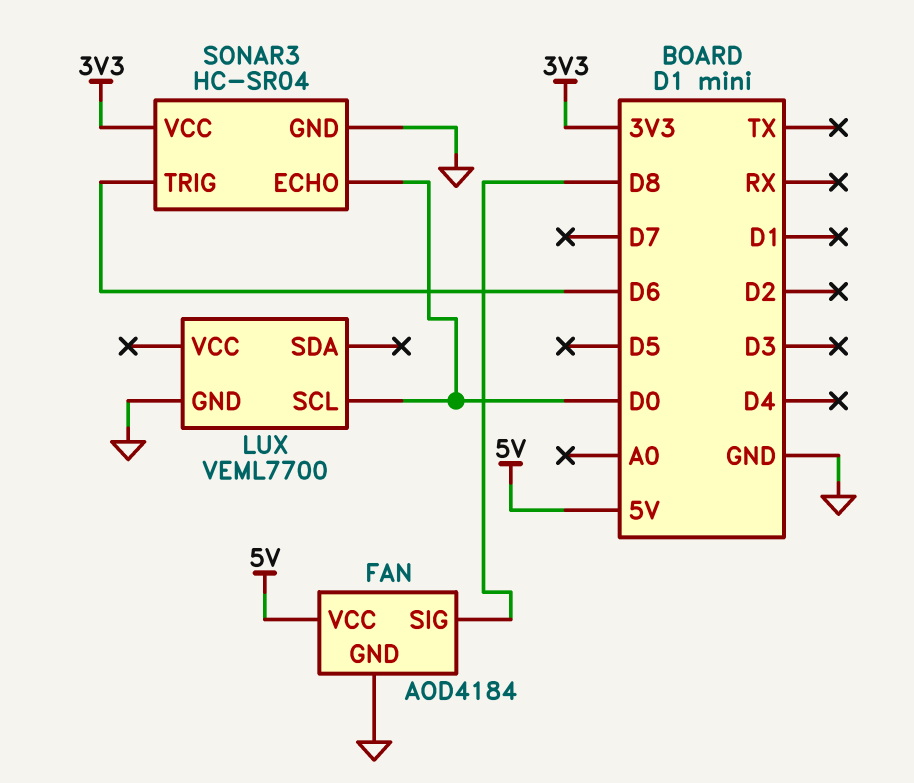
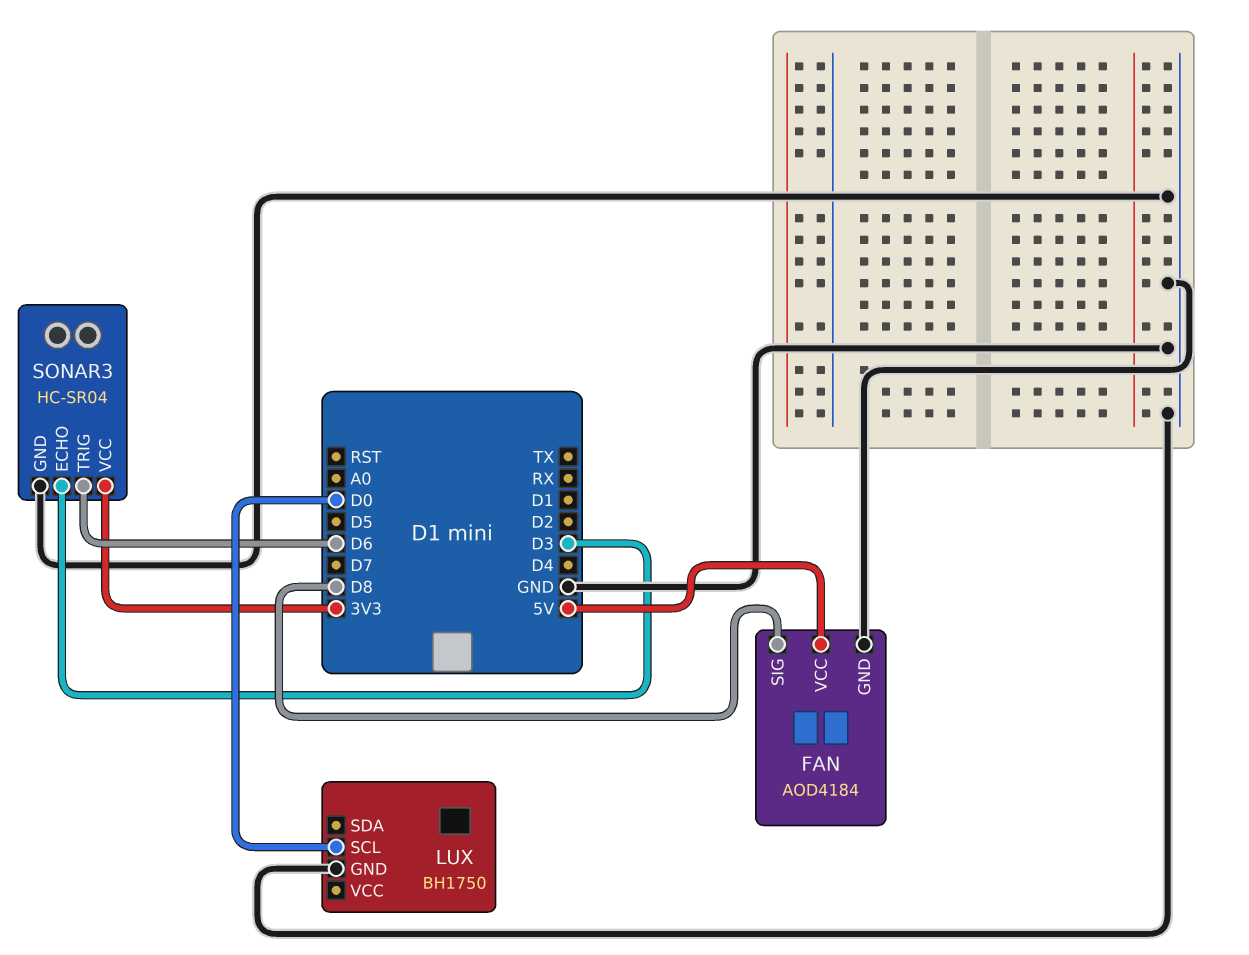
LUX: VEML7700 -> BH1750
SONAR3 pin ECHO: D0 -> D3

